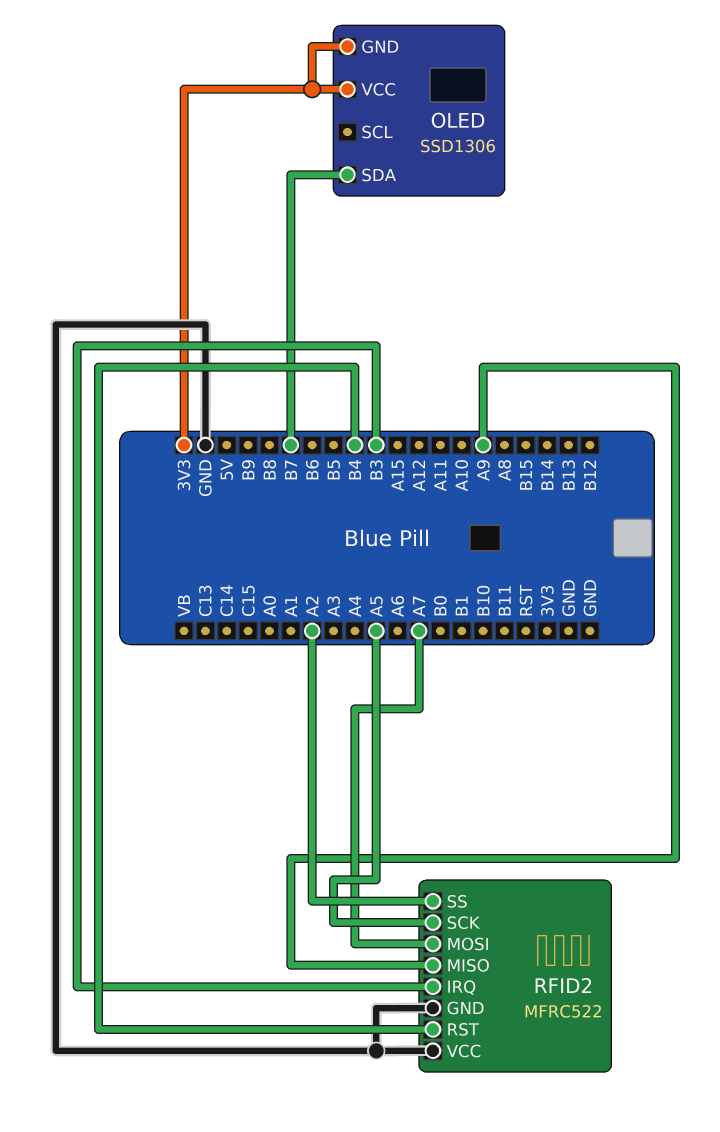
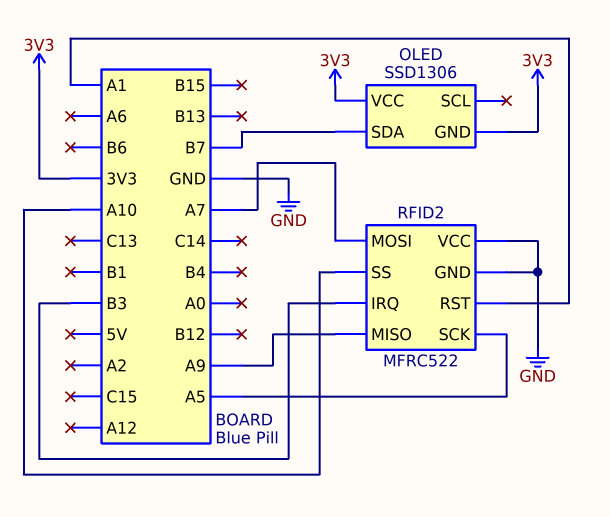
RFID2 pin RST: B4 -> A1
RFID2 pin SS: A2 -> A10

